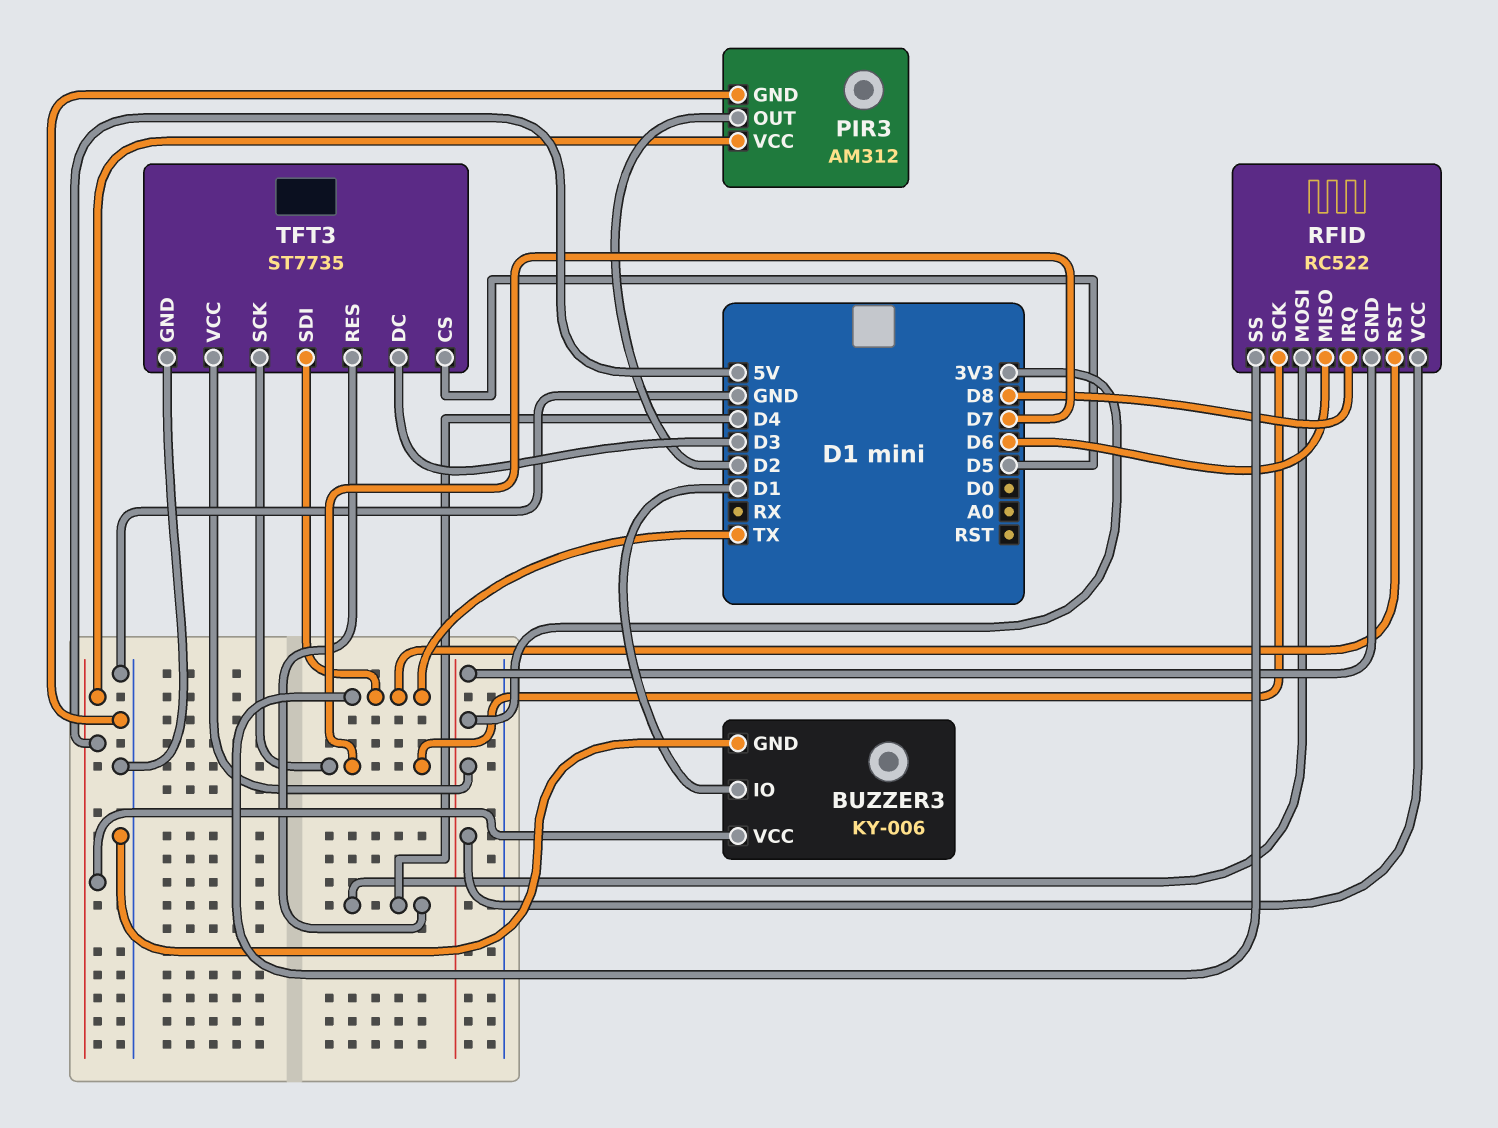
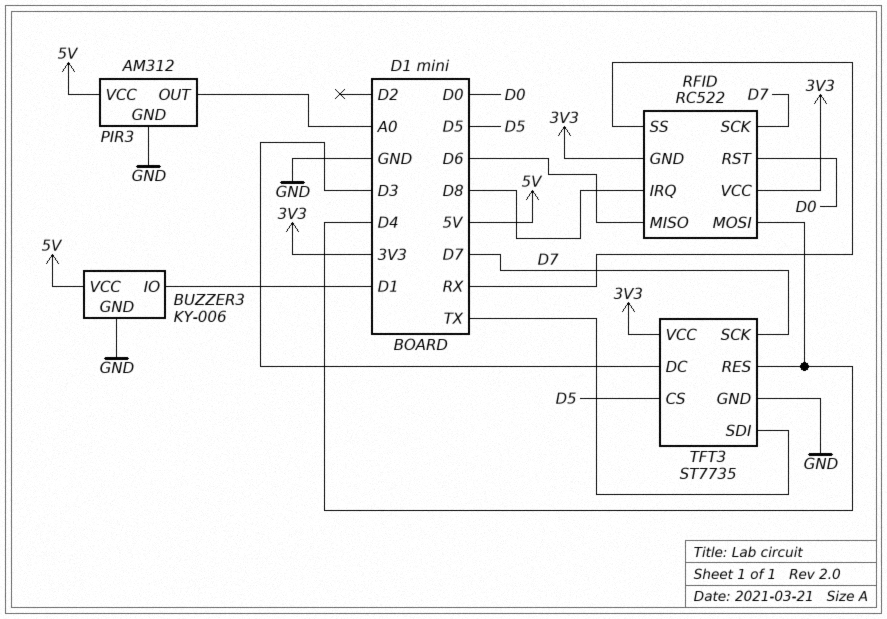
PIR3 pin OUT: D2 -> A0
RFID pin RST: TX -> D0
RFID pin SS: TX -> RX

